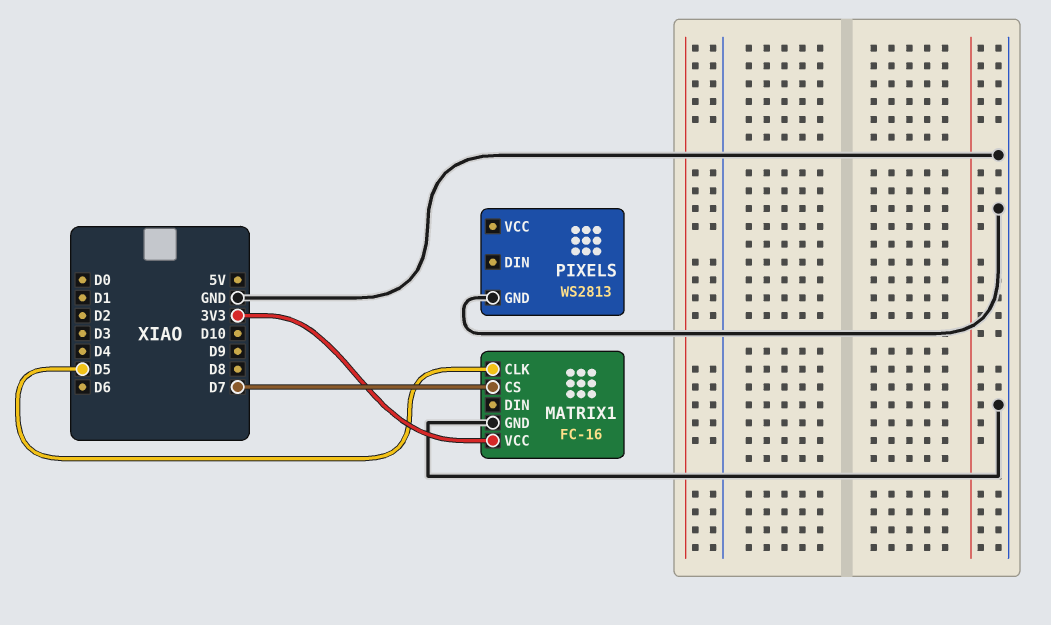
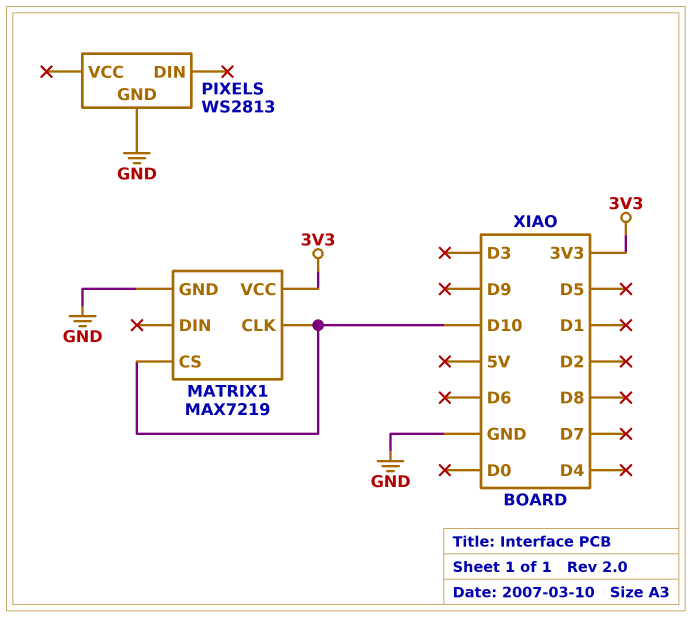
MATRIX1: FC-16 -> MAX7219
MATRIX1 pin CLK: D5 -> D10
MATRIX1 pin CS: D7 -> D10

